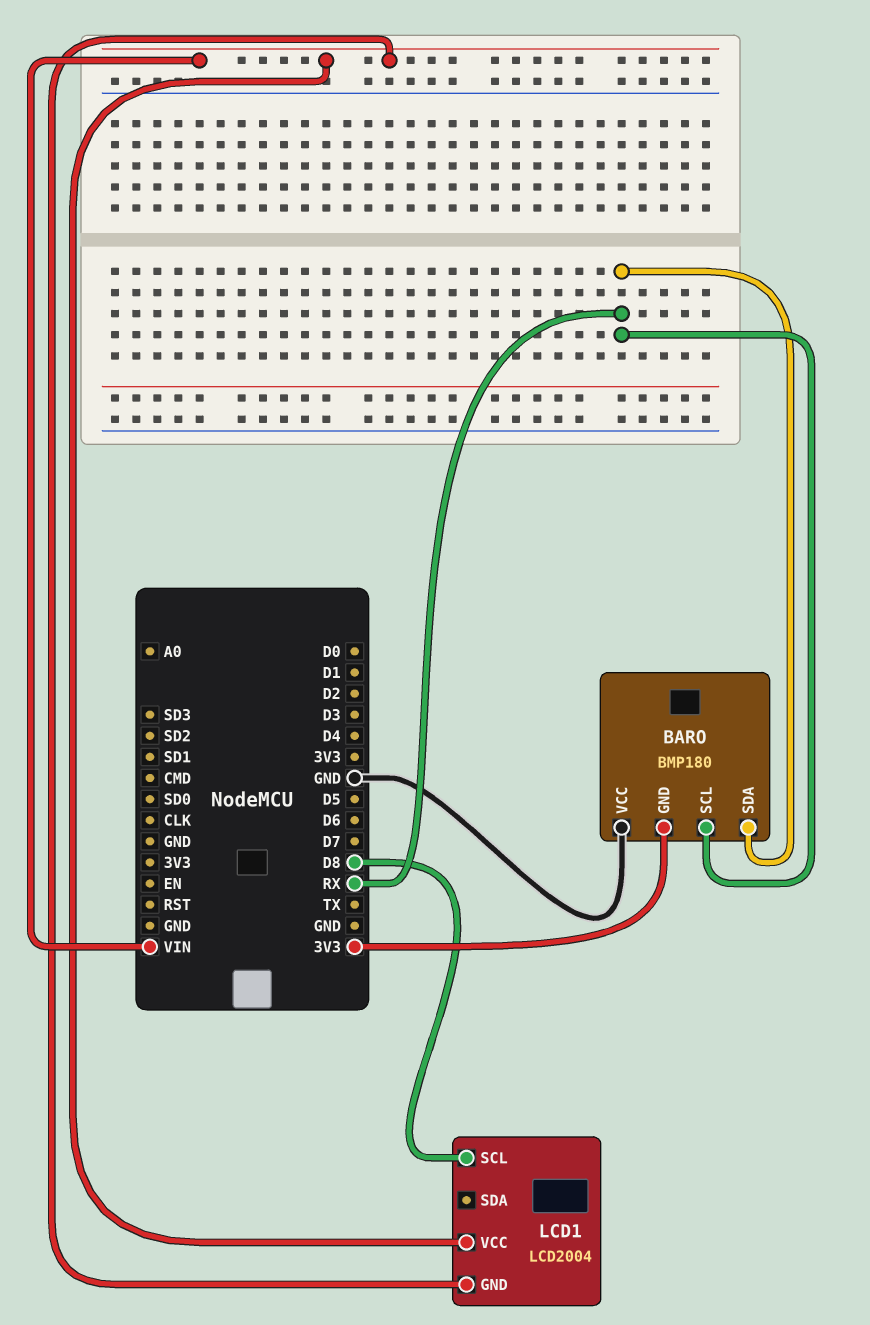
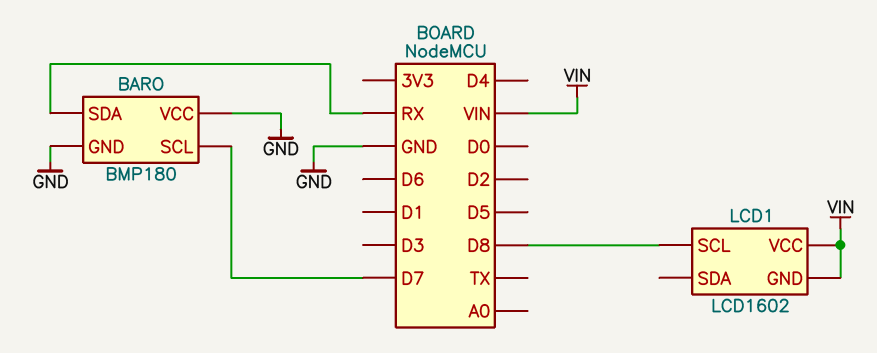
BARO pin GND: 3V3 -> GND
BARO pin SCL: RX -> D7
LCD1: LCD2004 -> LCD1602

